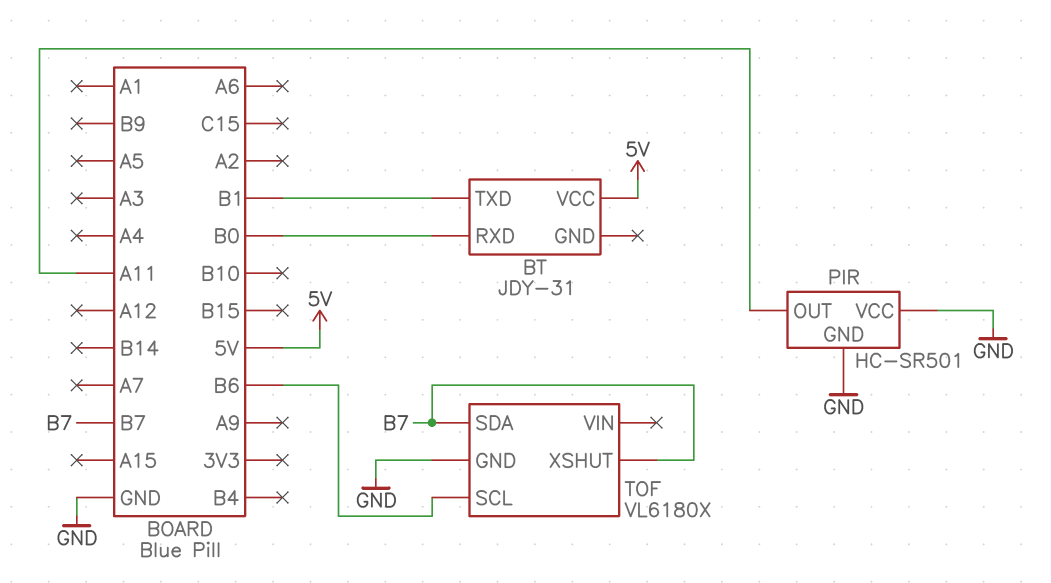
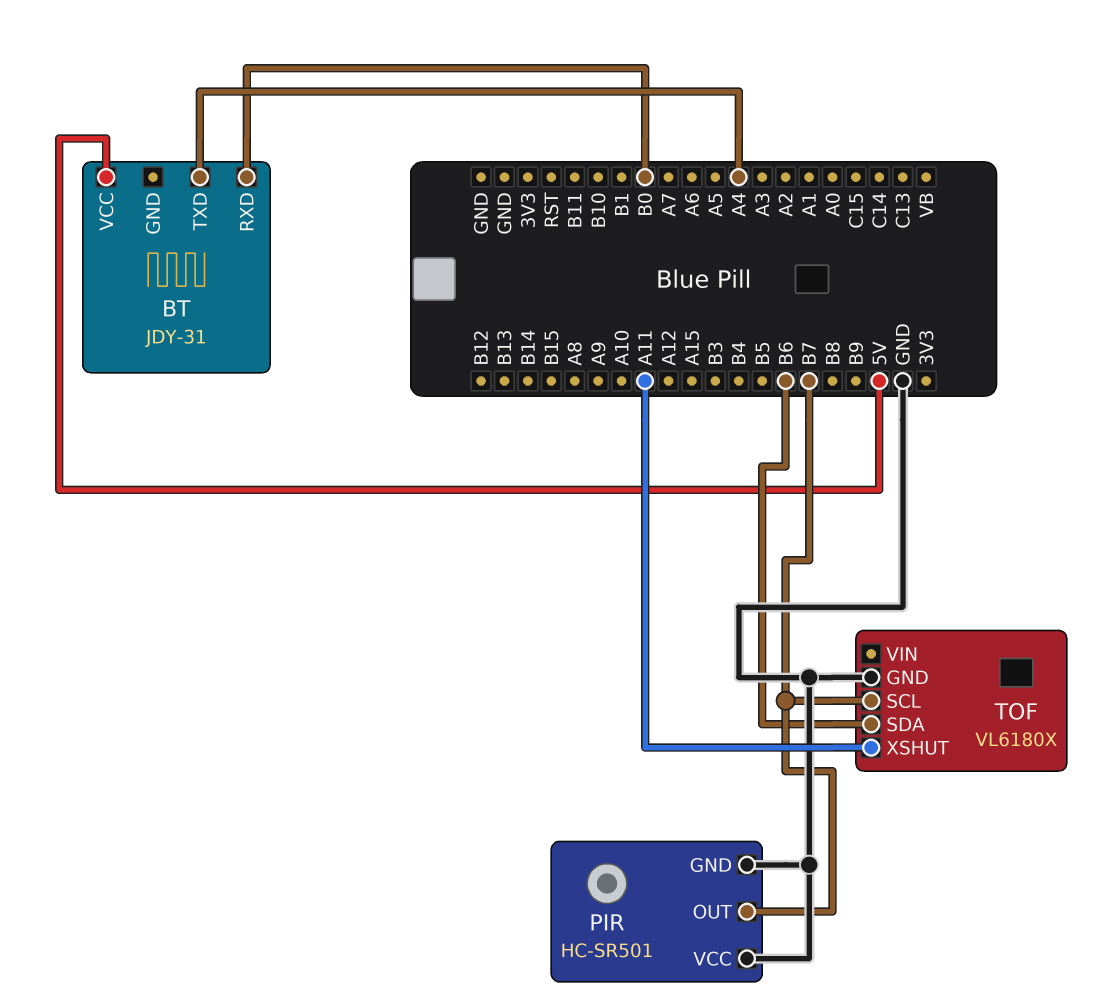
BT pin TXD: B1 -> A4
PIR pin OUT: A11 -> B7
TOF pin SCL: B6 -> B7
TOF pin SDA: B7 -> B6
TOF pin XSHUT: B7 -> A11

